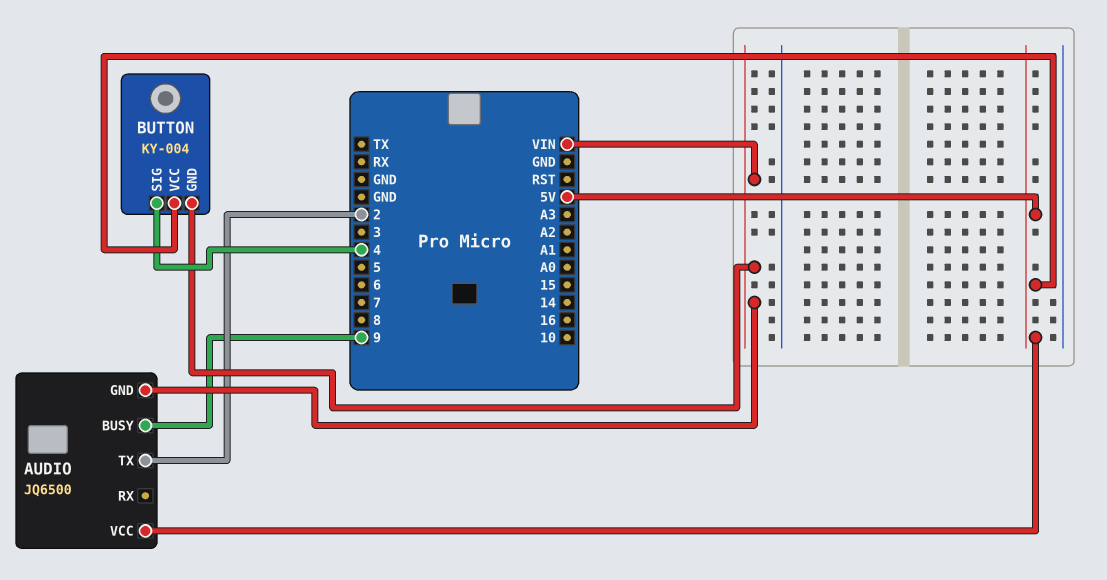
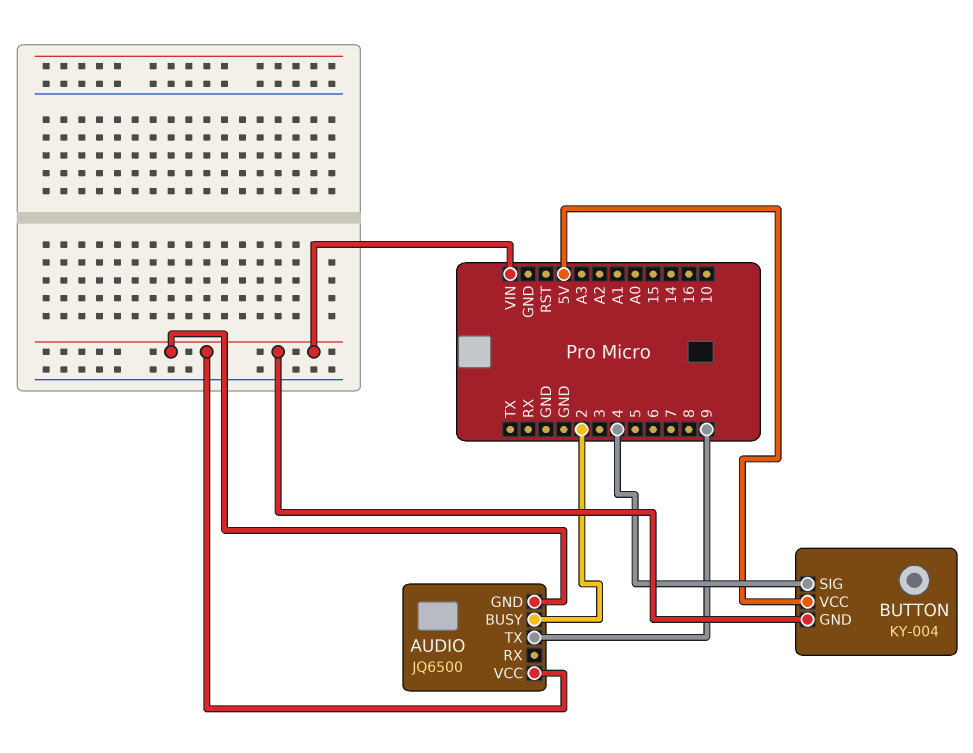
AUDIO pin BUSY: 9 -> 2
AUDIO pin TX: 2 -> 9
AUDIO pin VCC: 5V -> VIN

